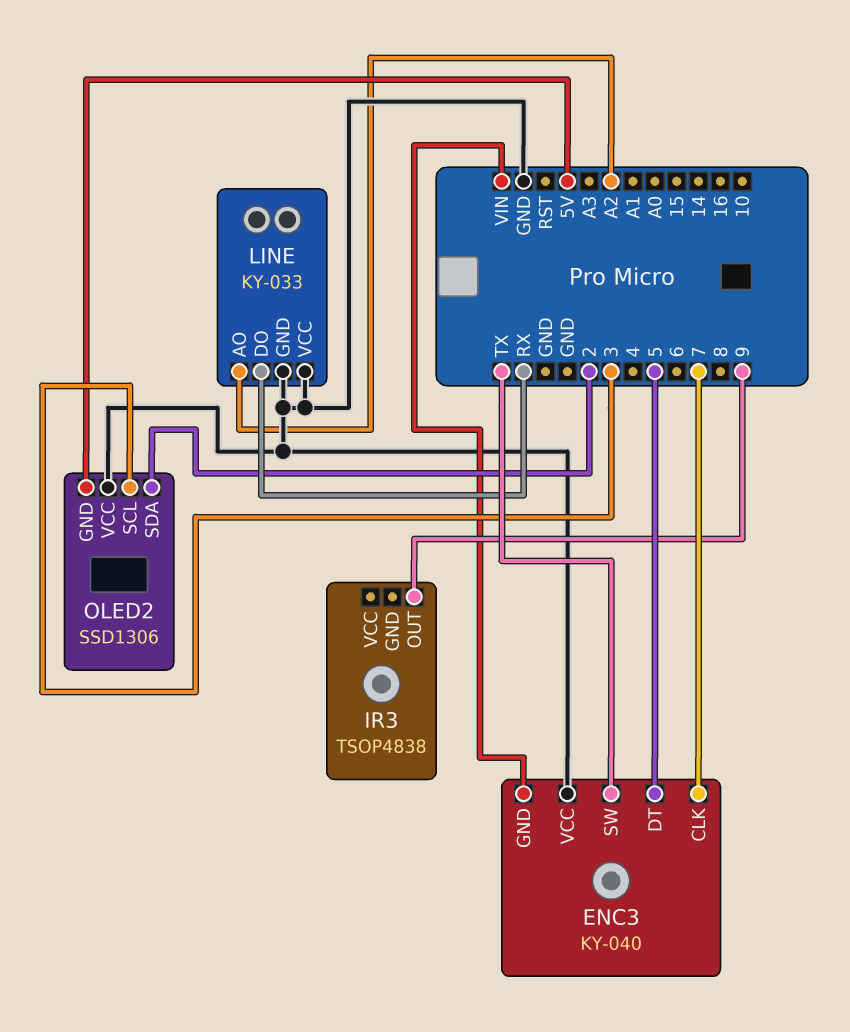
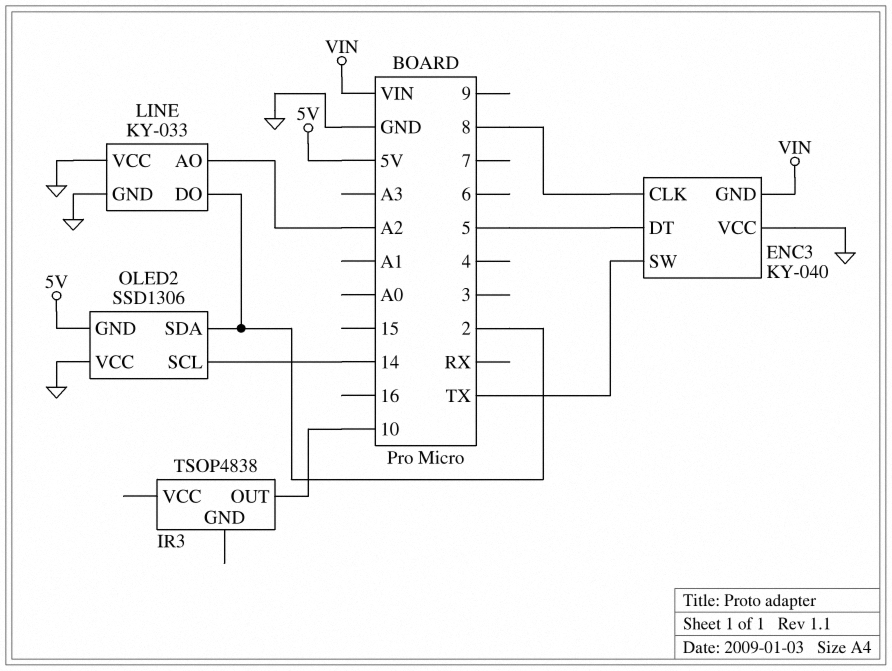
ENC3 pin CLK: 7 -> 8
IR3 pin OUT: 9 -> 10
LINE pin DO: RX -> 2
OLED2 pin SCL: 3 -> 14

